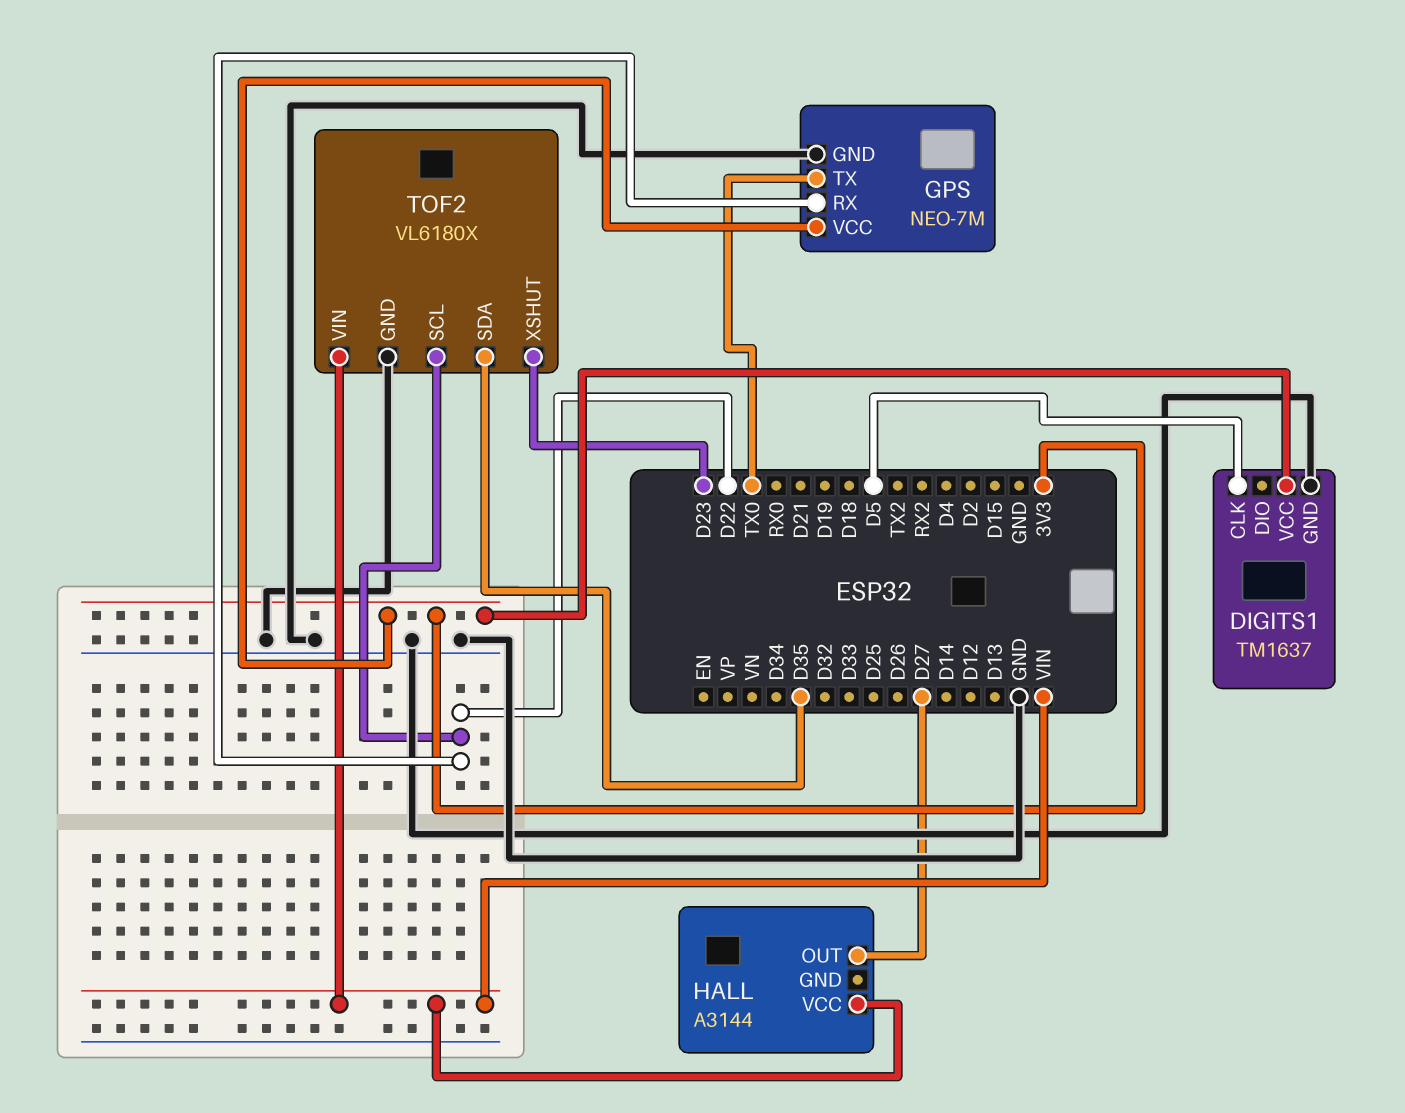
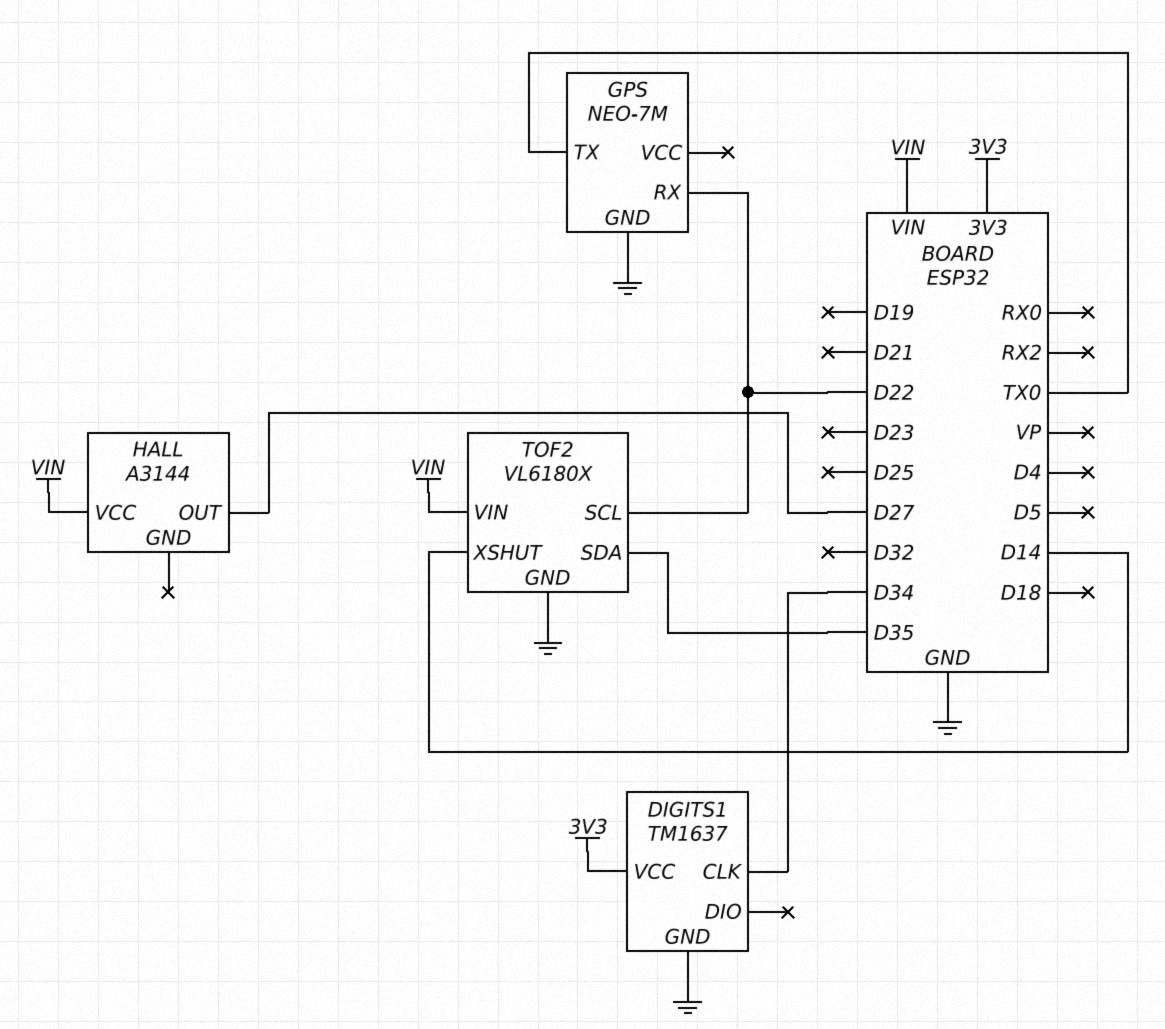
DIGITS1 pin CLK: D5 -> D34
GPS pin VCC: 3V3 -> none
TOF2 pin XSHUT: D23 -> D14

